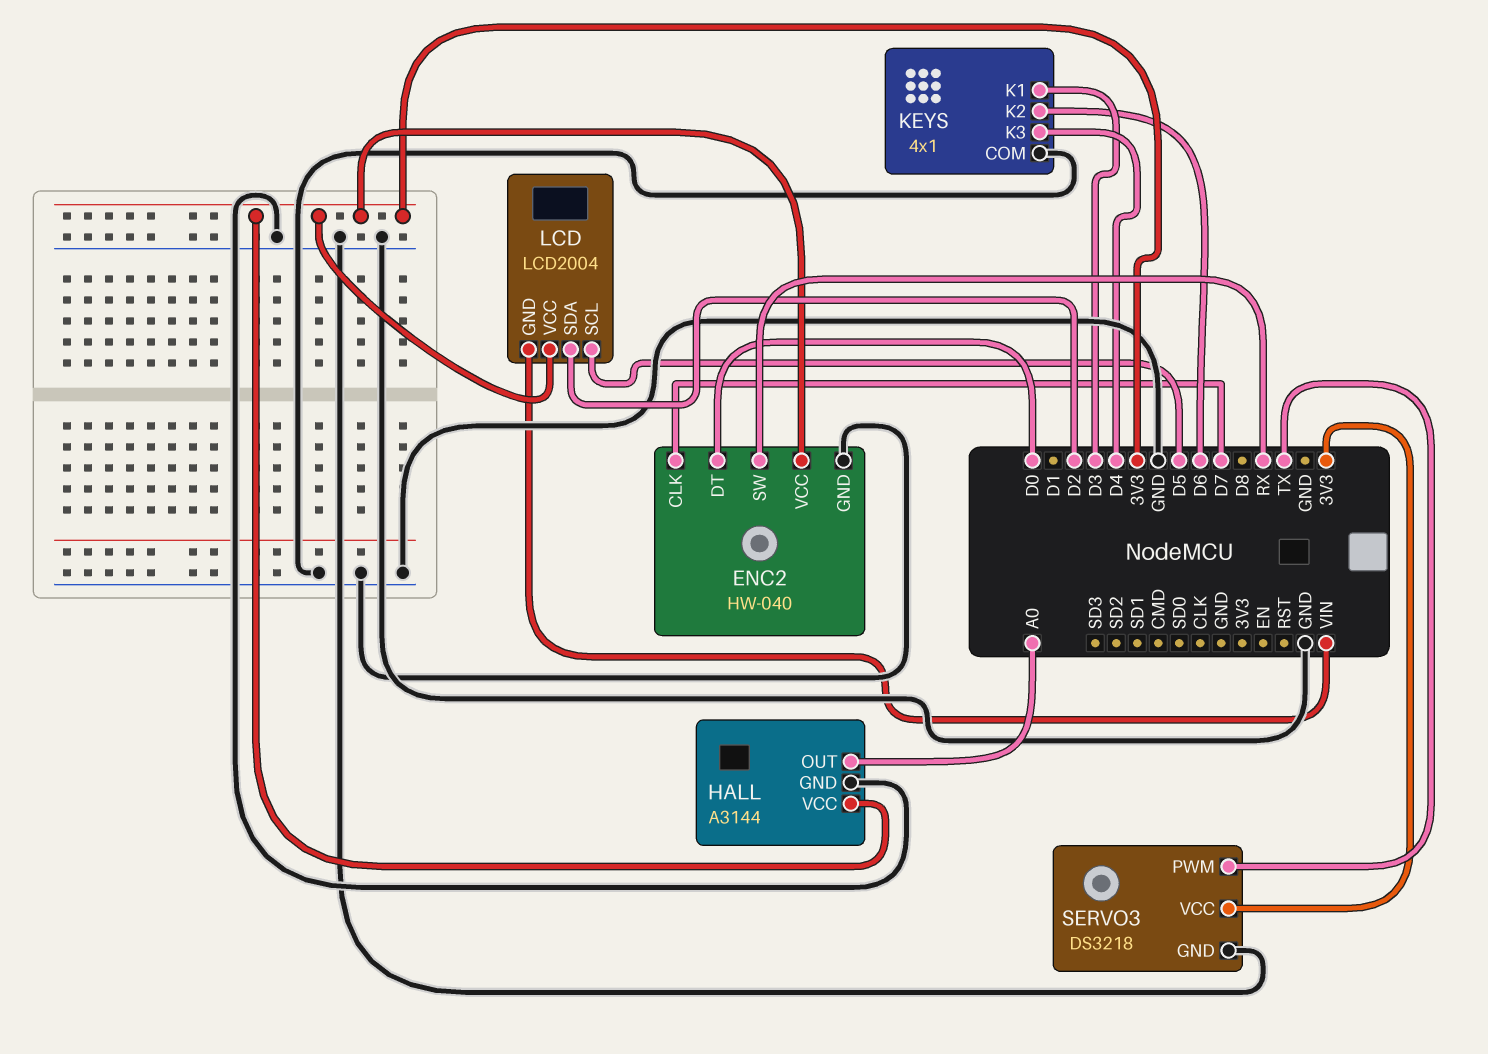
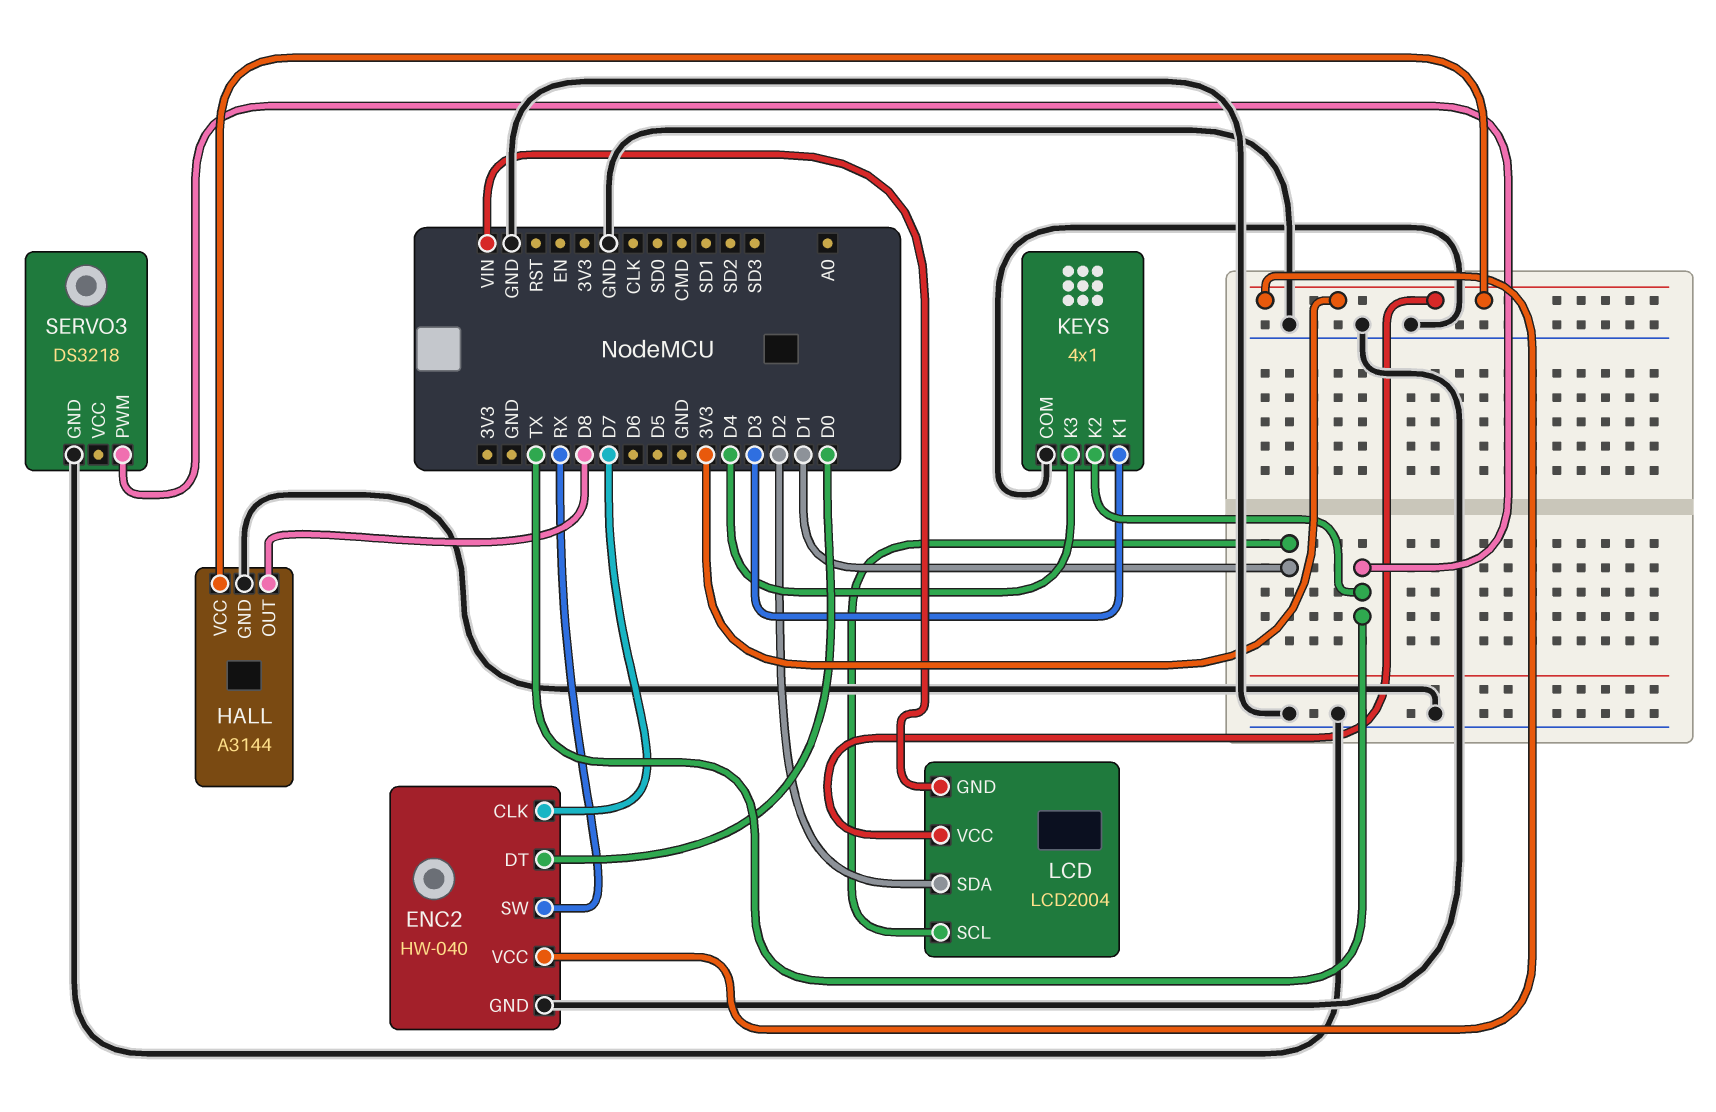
HALL pin OUT: A0 -> D8
KEYS pin K2: D6 -> TX
LCD pin SCL: D5 -> D1
SERVO3 pin VCC: 3V3 -> none

